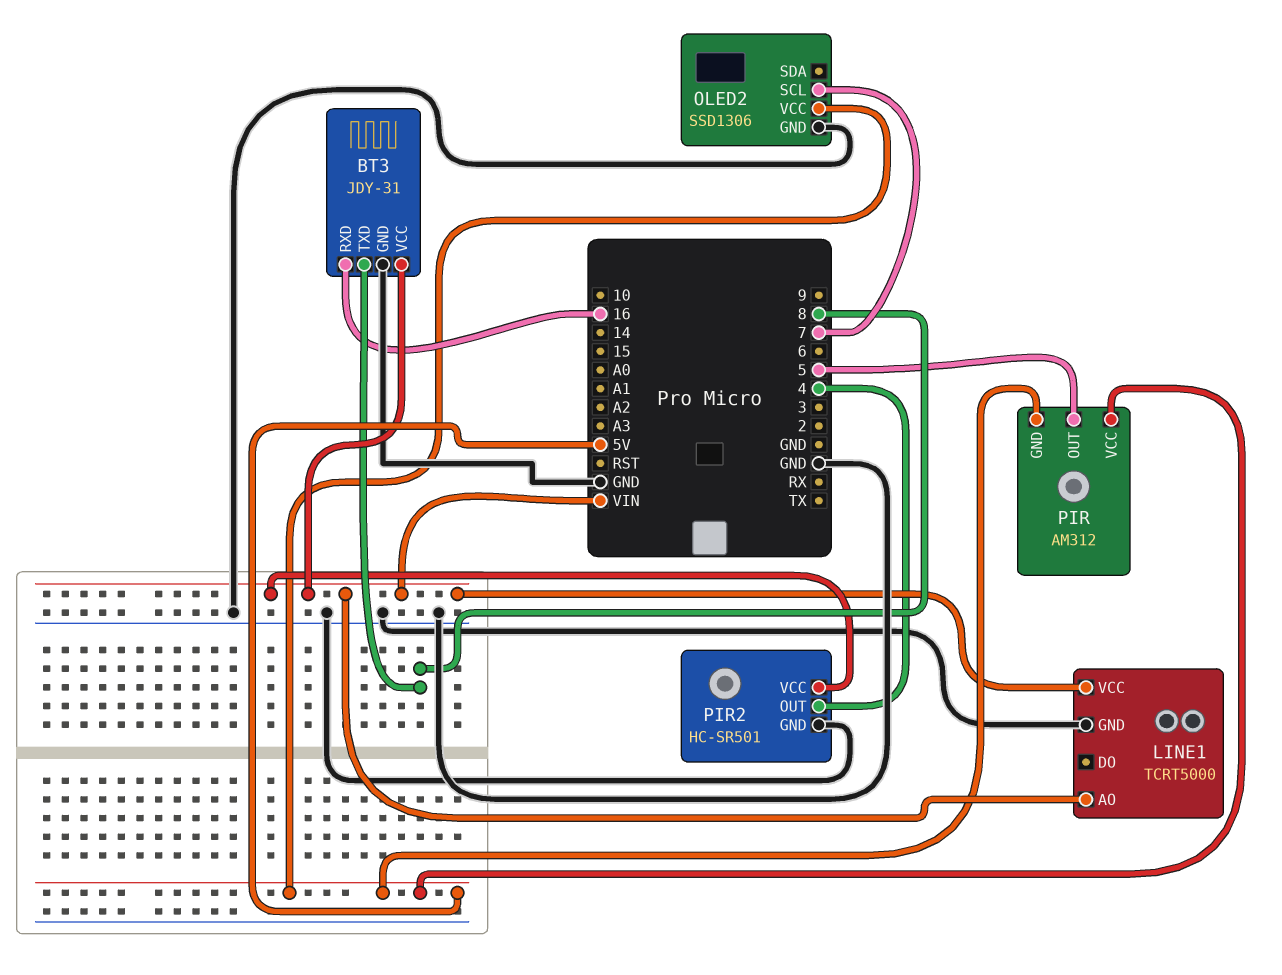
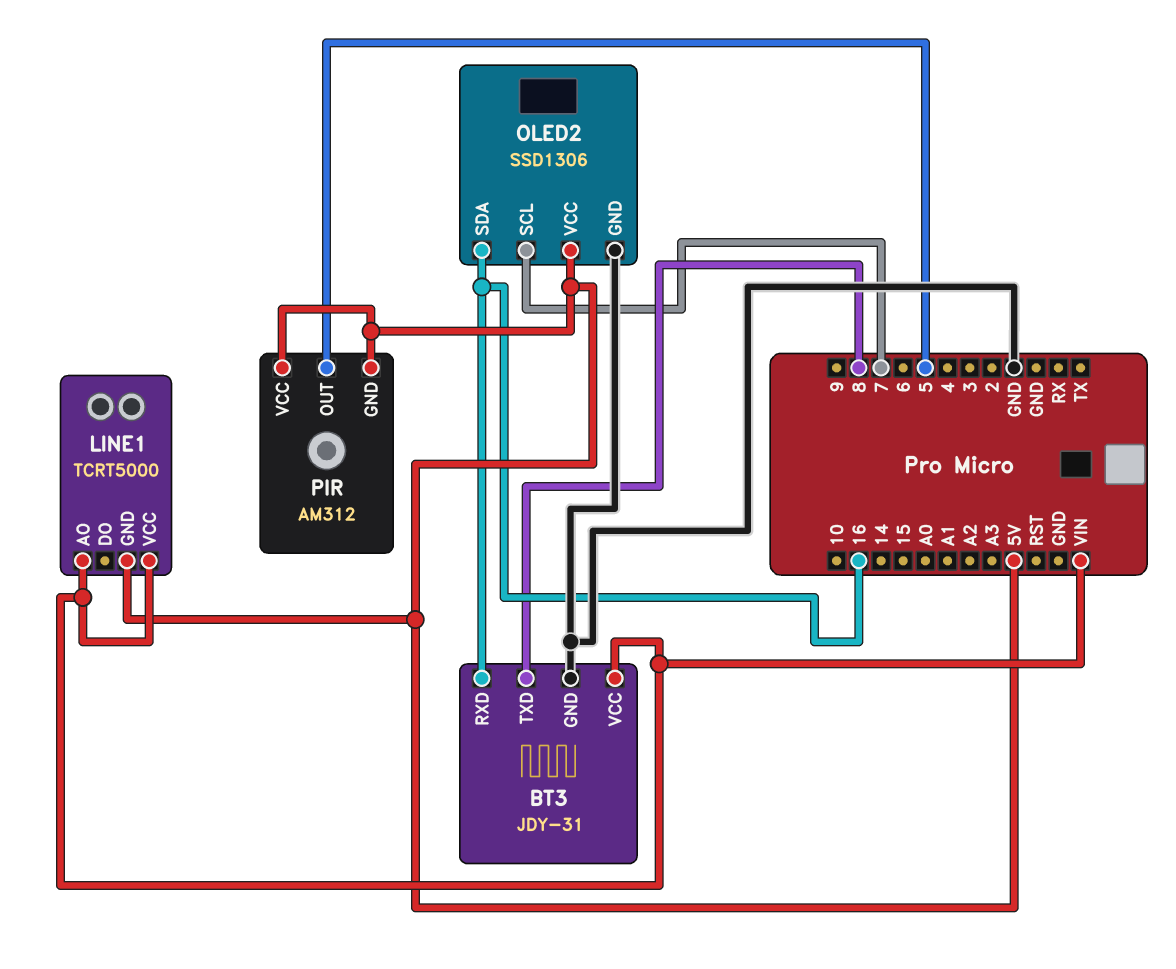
LINE1 pin GND: GND -> 5V
OLED2 pin SDA: none -> 16
PIR2: HC-SR501 -> none
PIR2 pin GND: GND -> none
PIR2 pin OUT: 4 -> none
PIR2 pin VCC: VIN -> none

